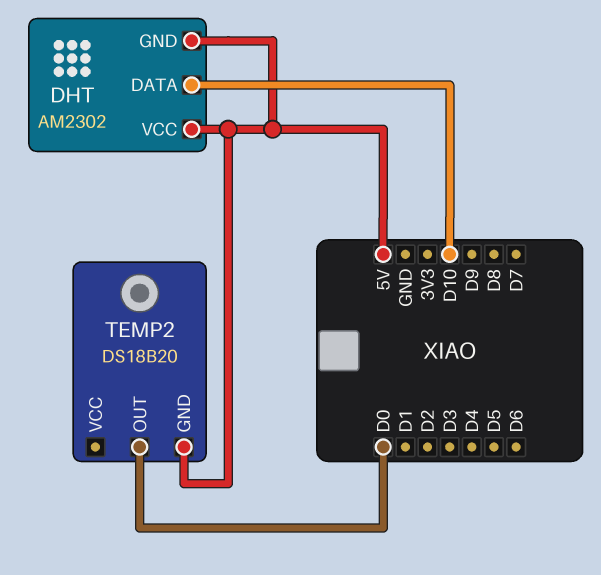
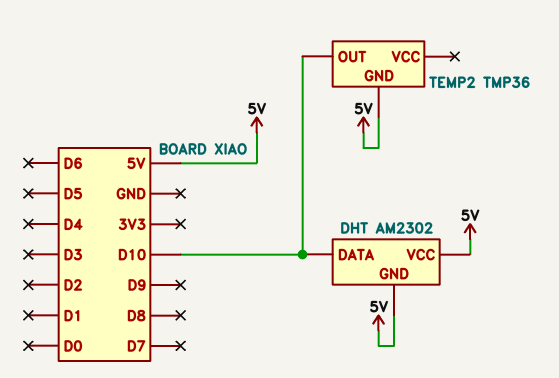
TEMP2: DS18B20 -> TMP36
TEMP2 pin OUT: D0 -> D10

